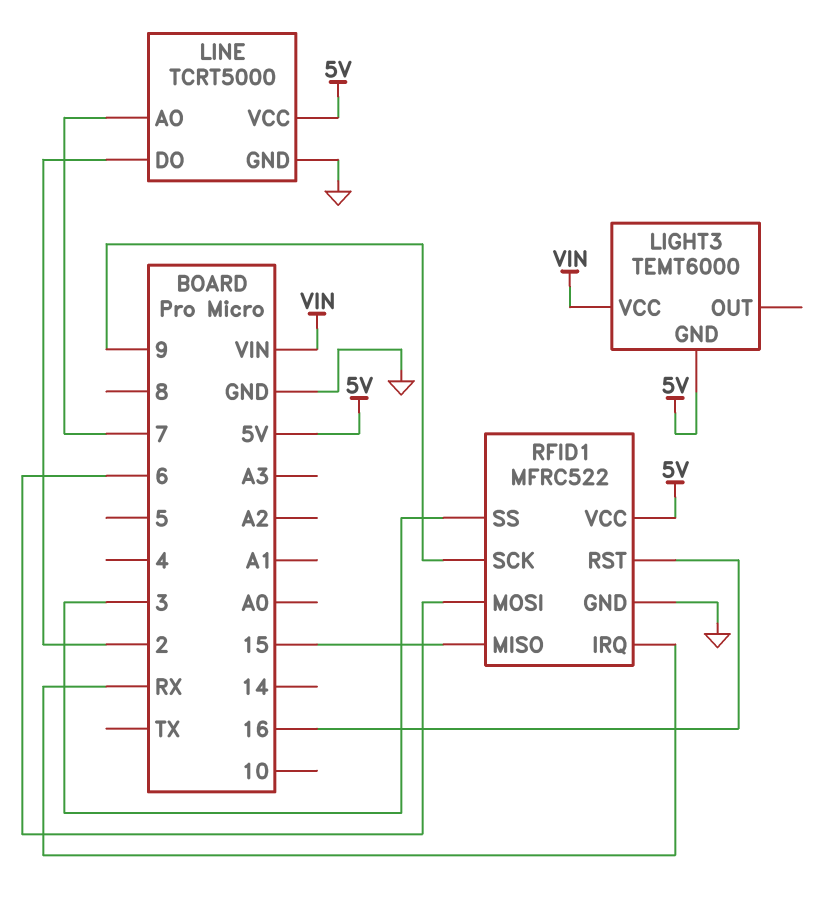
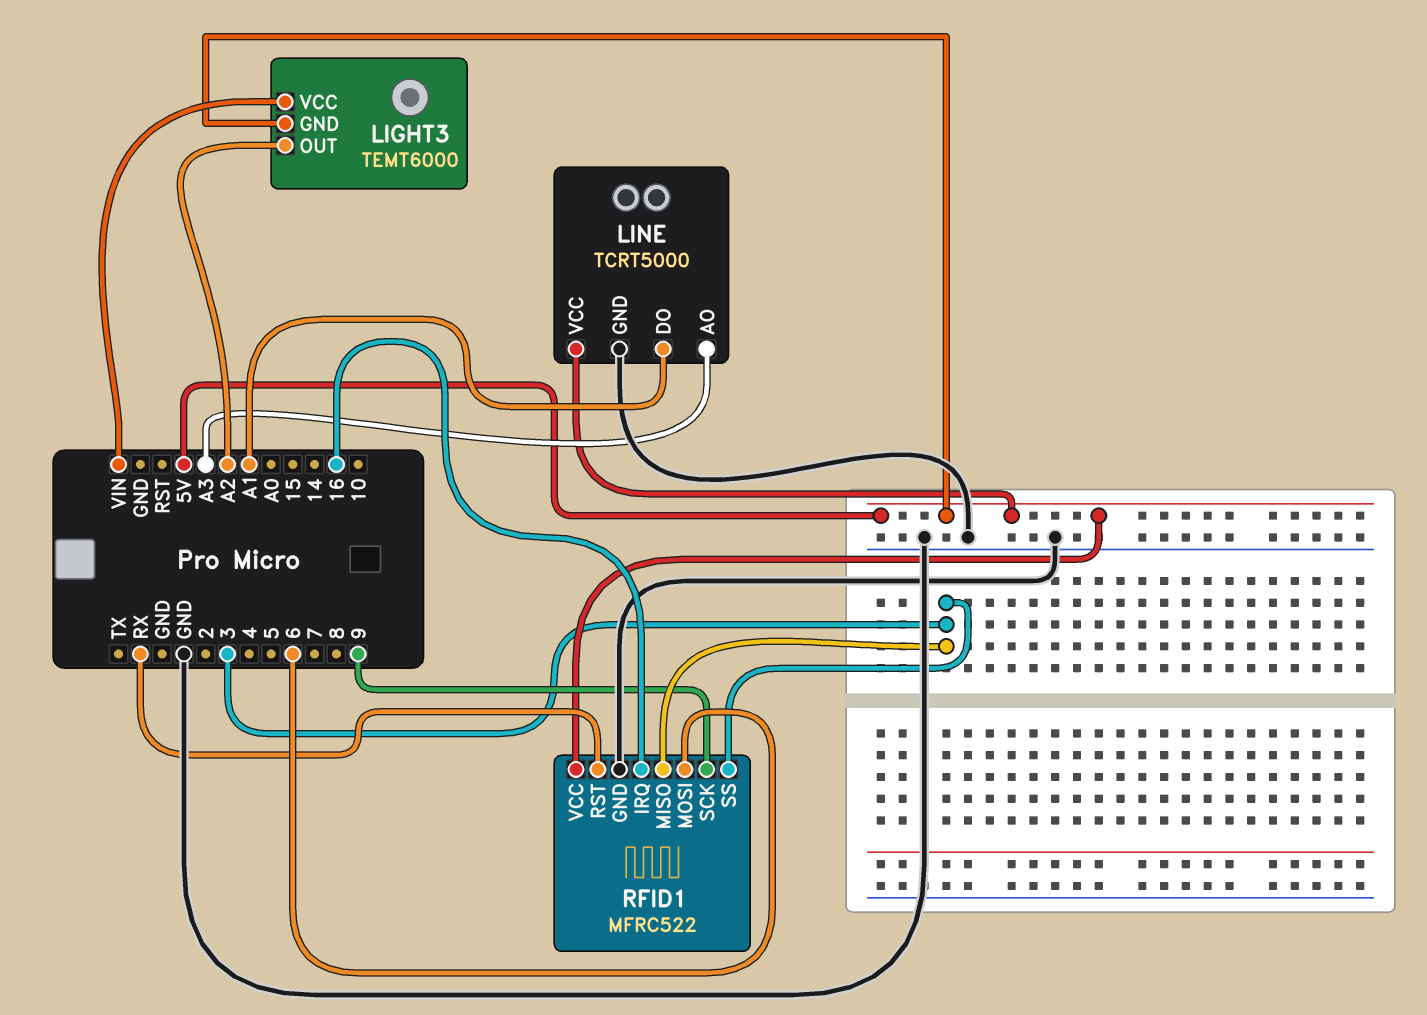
LIGHT3 pin OUT: none -> A2
LINE pin AO: 7 -> A3
LINE pin DO: 2 -> A1
RFID1 pin IRQ: RX -> 16
RFID1 pin MISO: 15 -> 3
RFID1 pin RST: 16 -> RX

